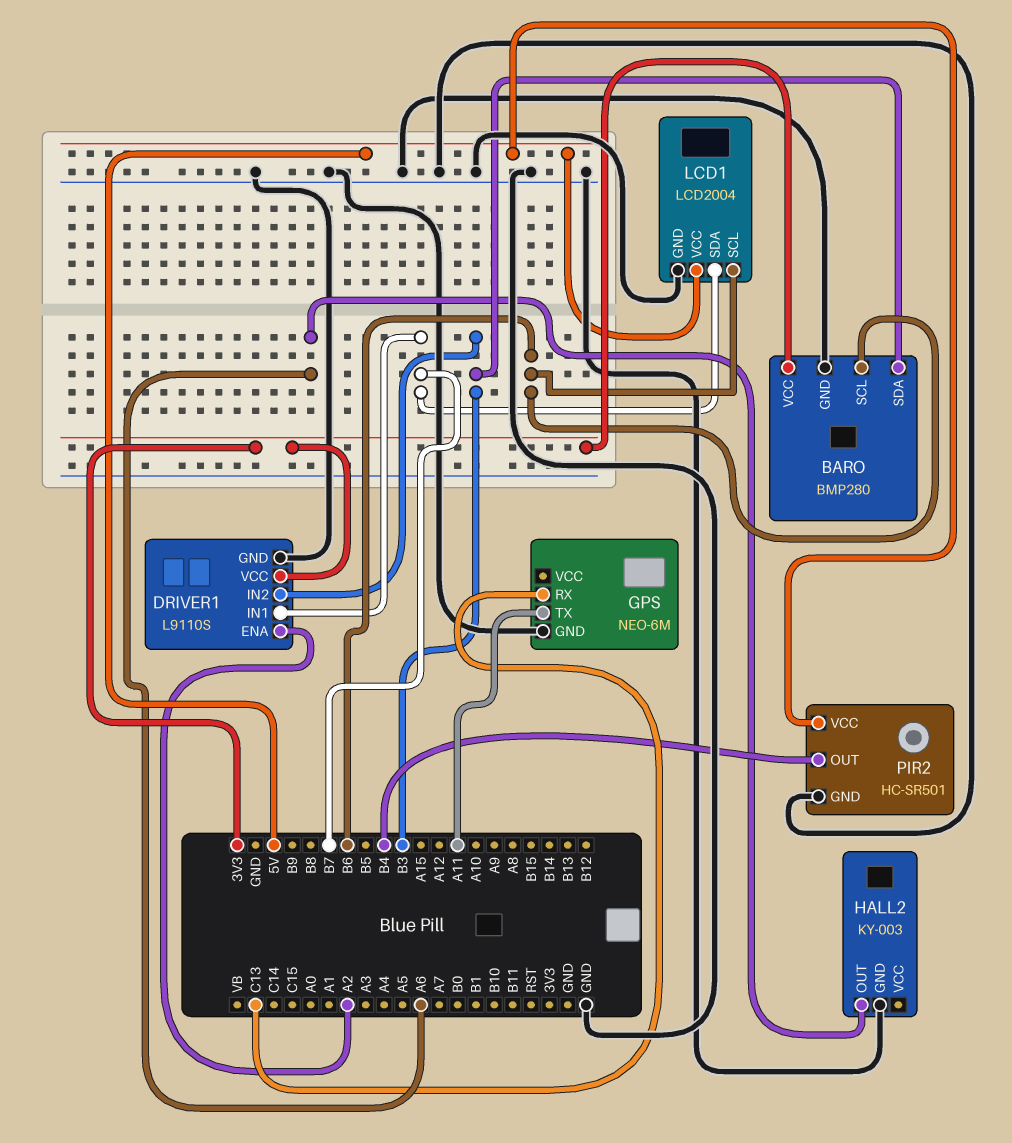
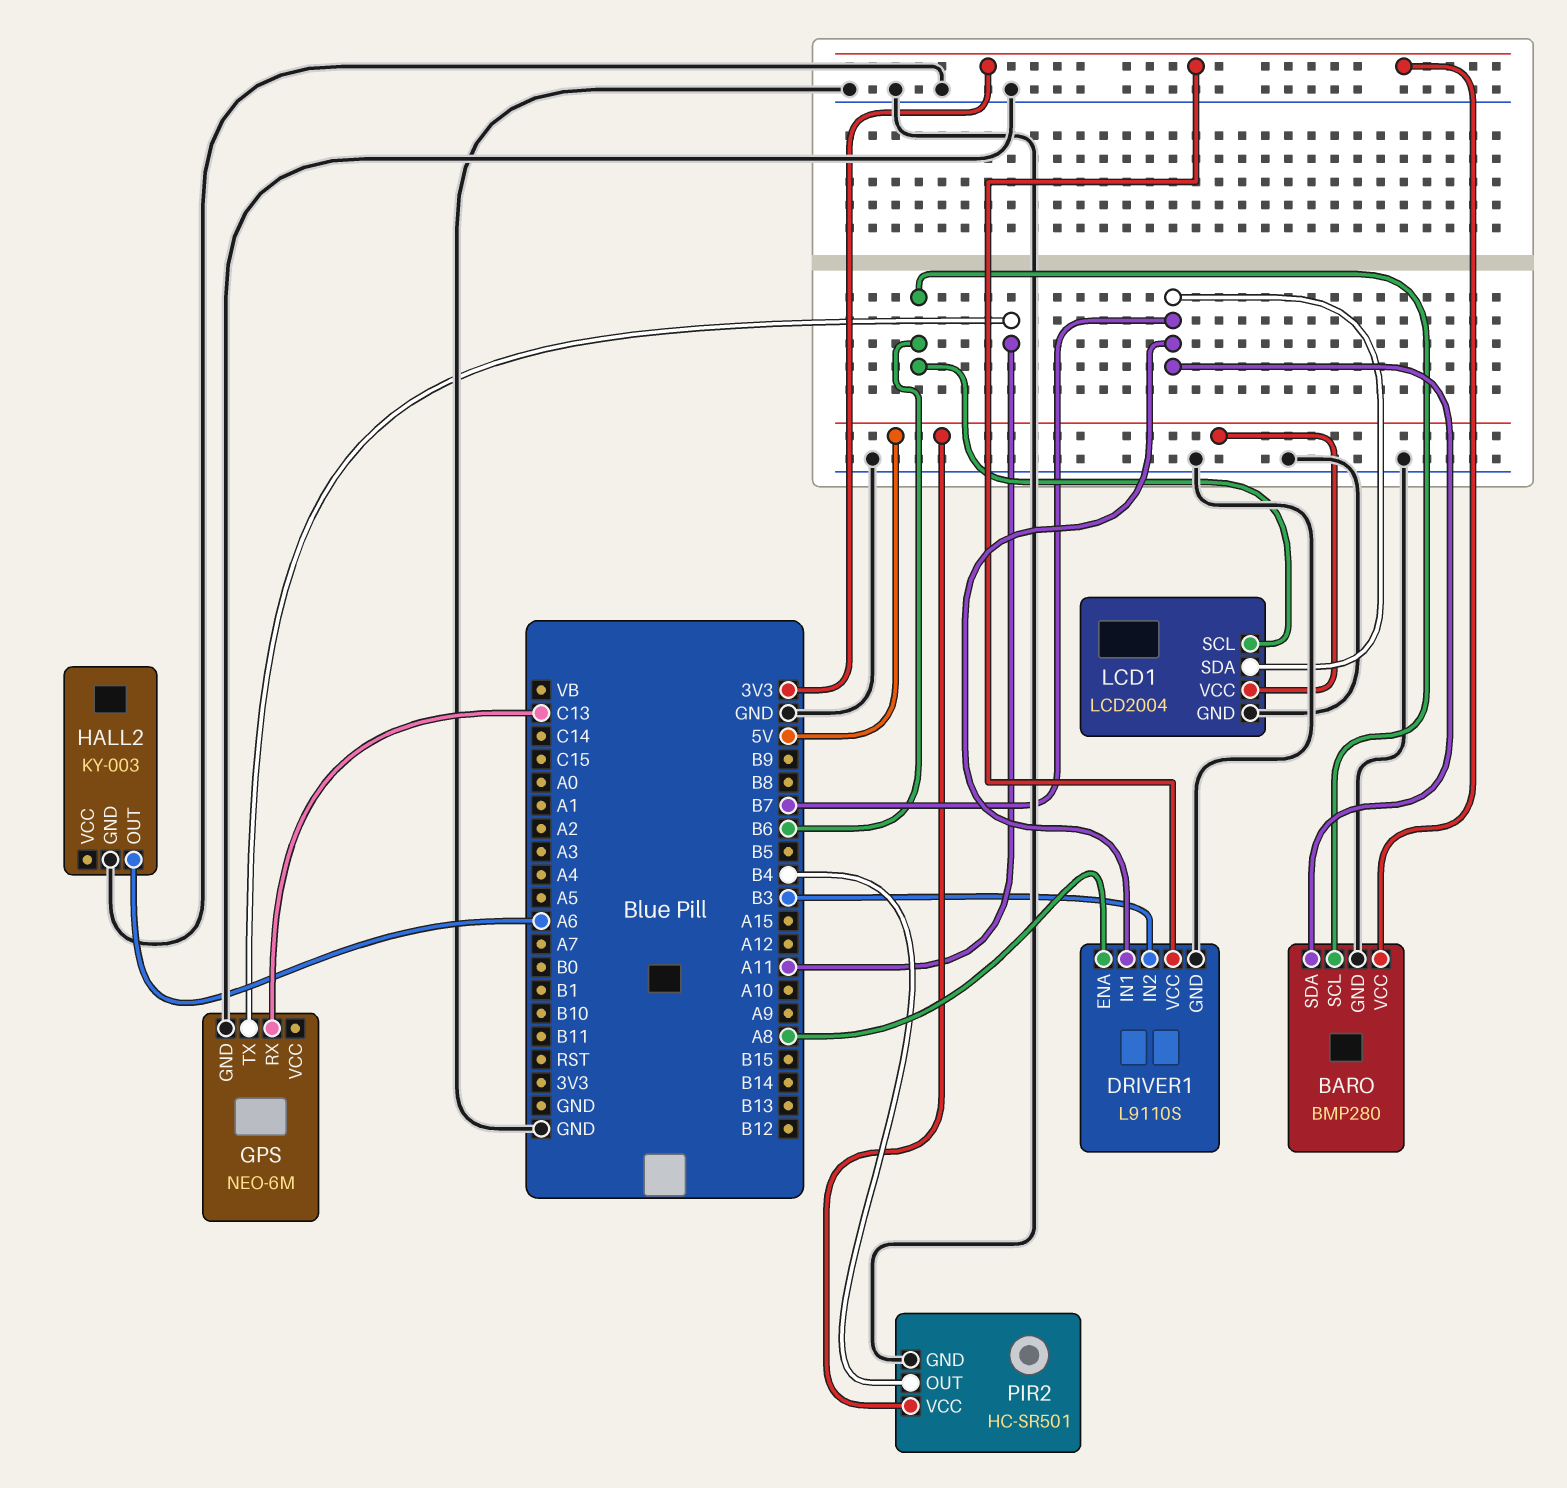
BARO pin SDA: B3 -> B7
DRIVER1 pin ENA: A2 -> A8

